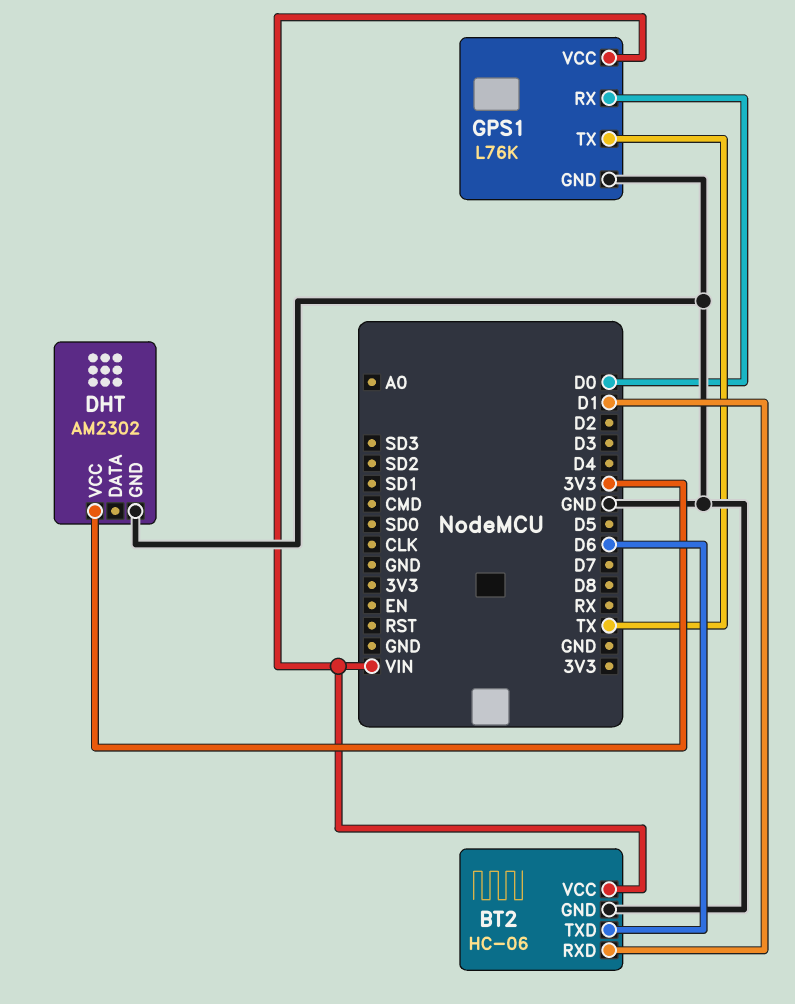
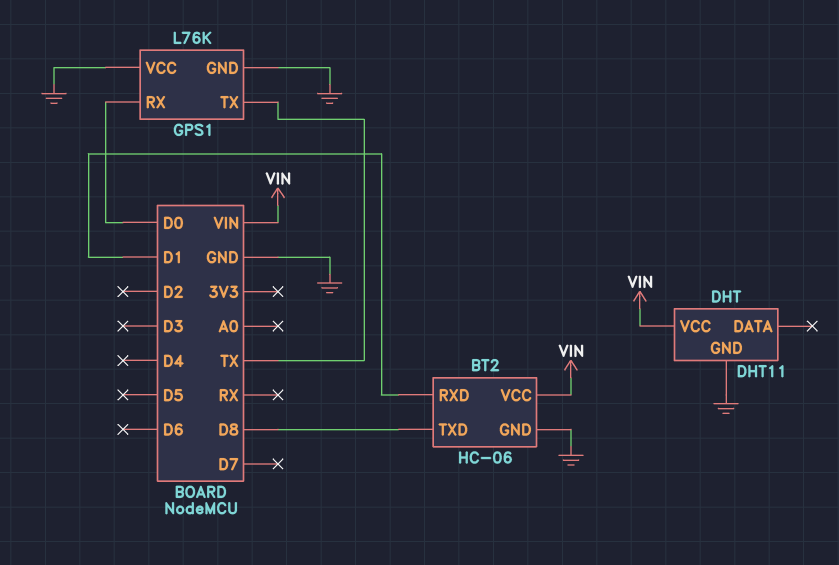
BT2 pin TXD: D6 -> D8
DHT: AM2302 -> DHT11
DHT pin VCC: 3V3 -> VIN
GPS1 pin VCC: VIN -> GND

